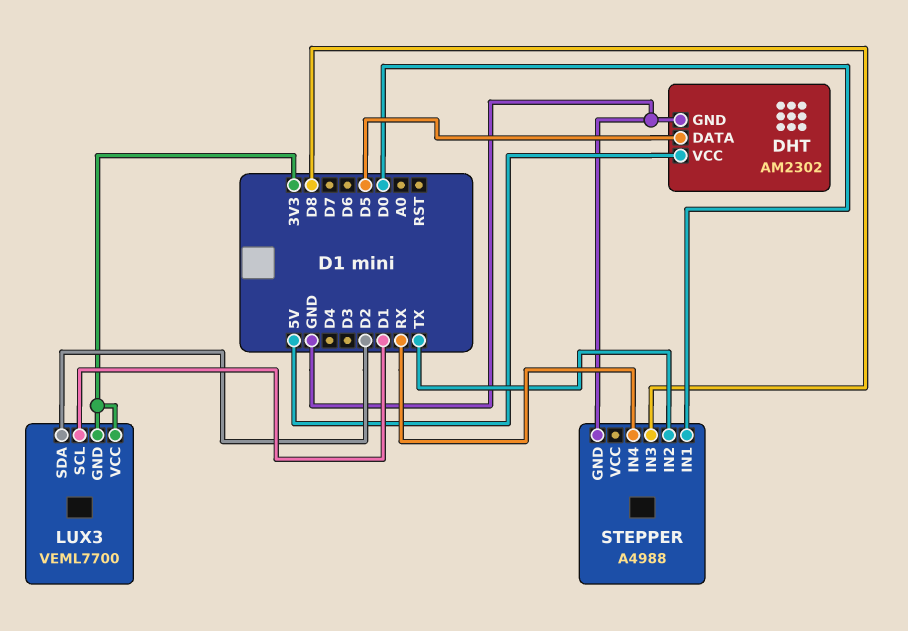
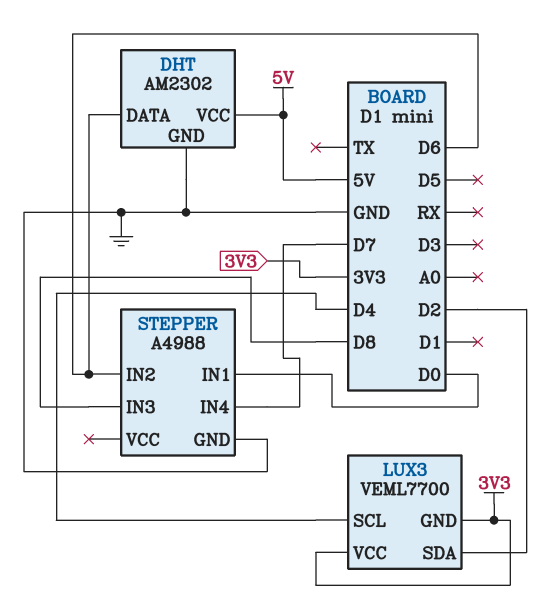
DHT pin DATA: D5 -> D6
LUX3 pin SCL: D1 -> D4
STEPPER pin IN2: TX -> D6
STEPPER pin IN4: RX -> D7

